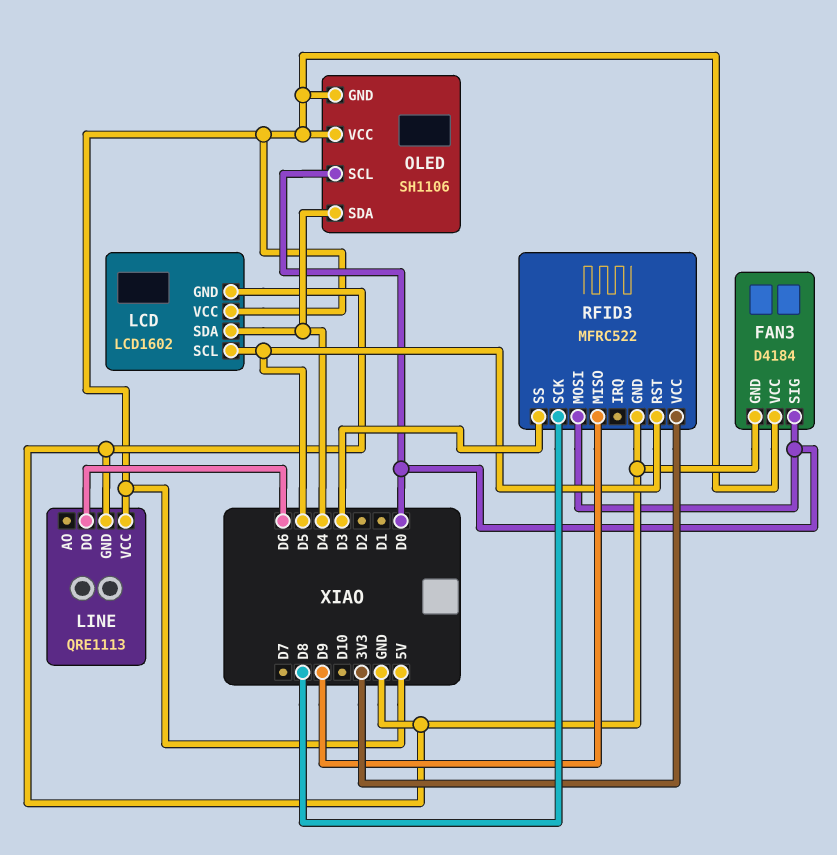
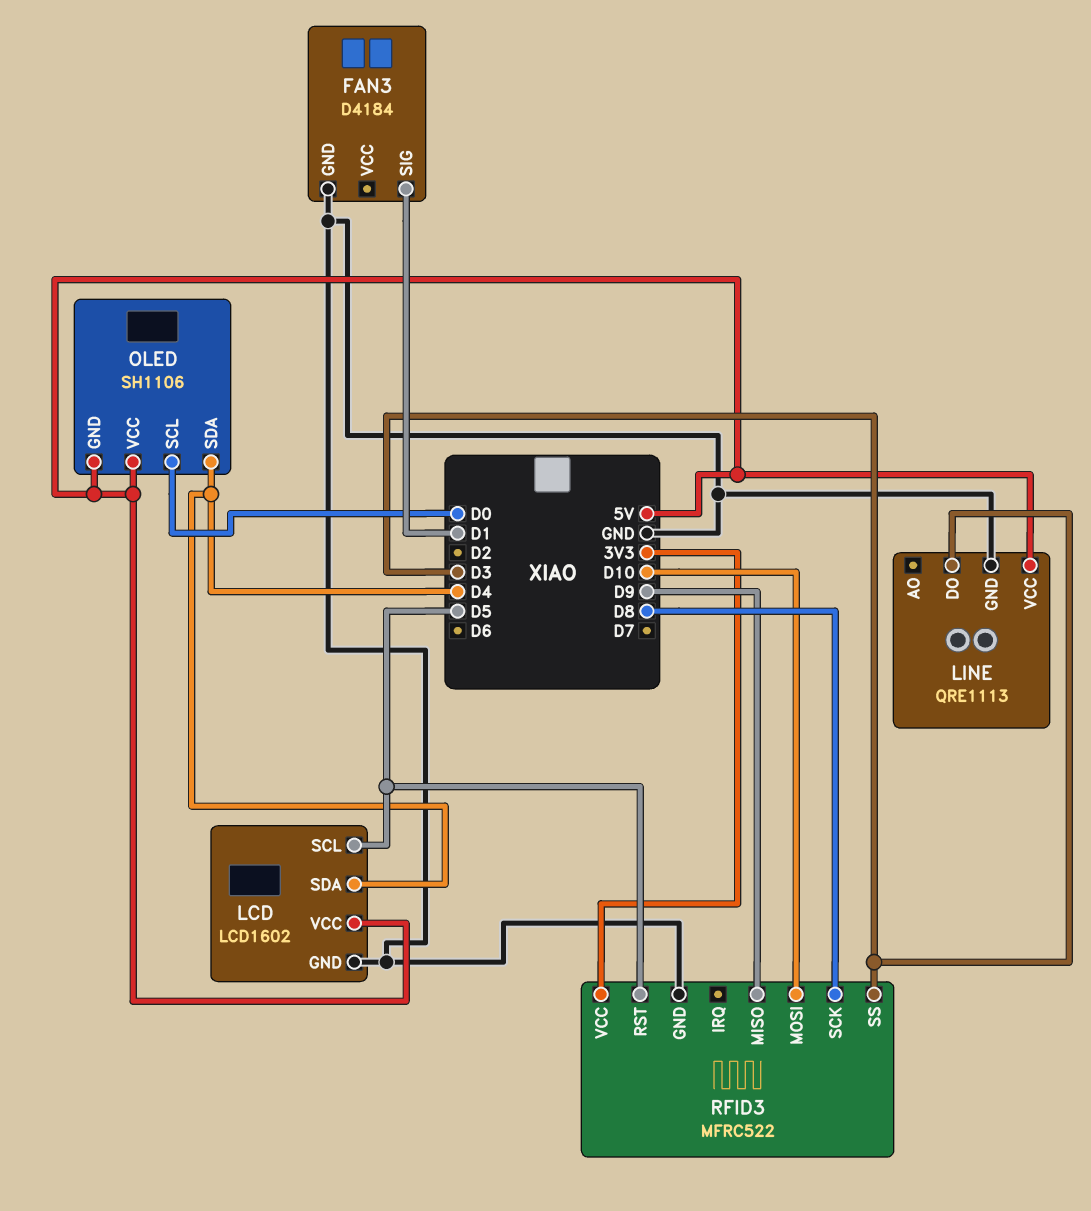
FAN3 pin SIG: D0 -> D1
FAN3 pin VCC: 5V -> none
LINE pin DO: D6 -> D3
RFID3 pin MOSI: D0 -> D10

